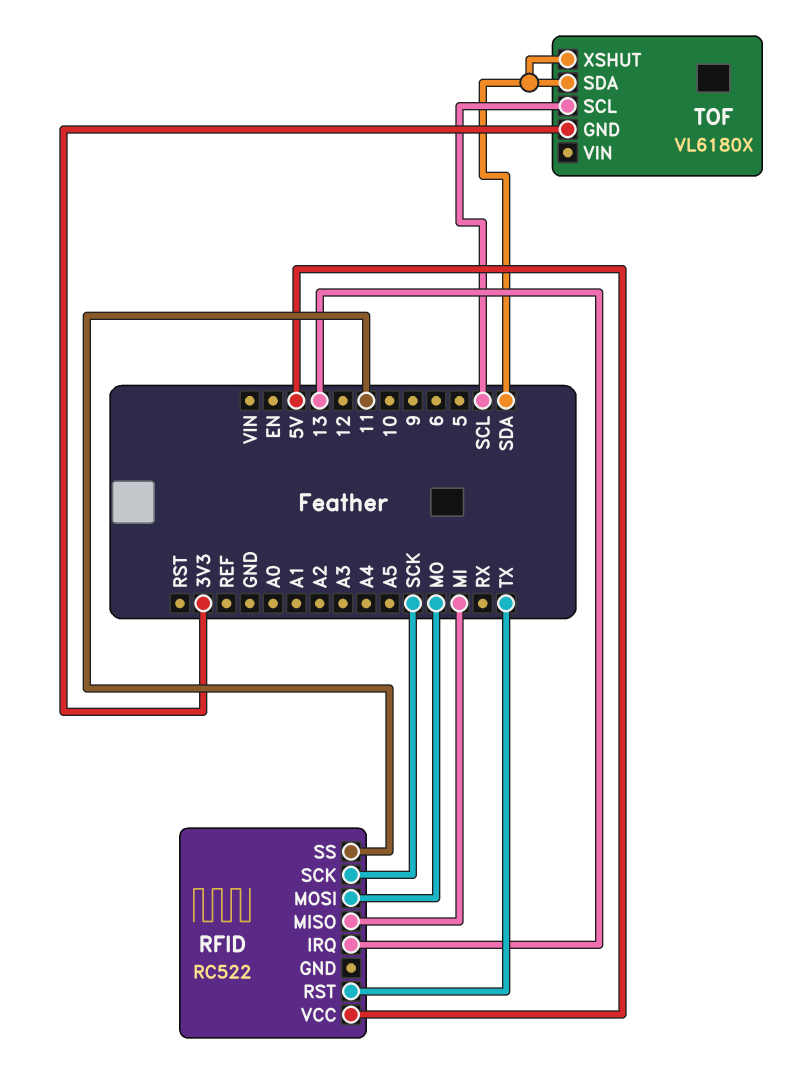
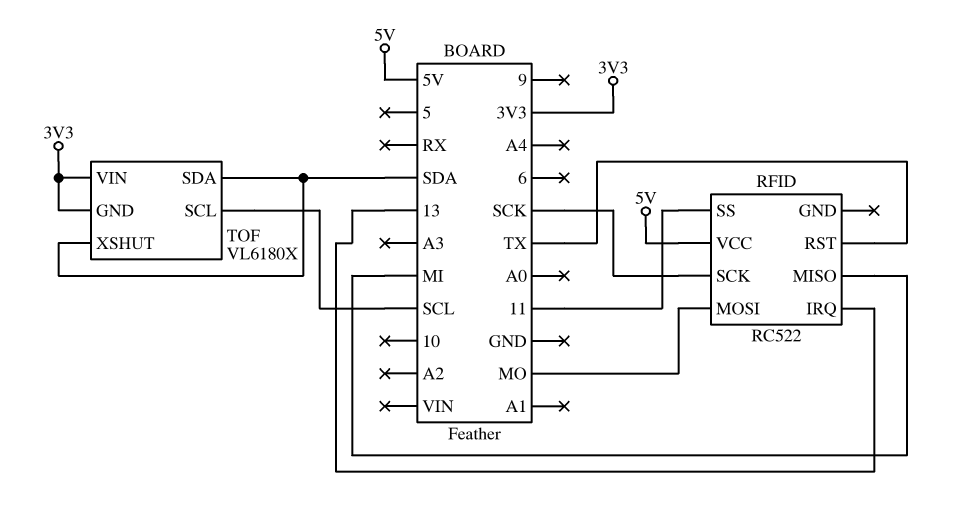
TOF pin VIN: none -> 3V3

